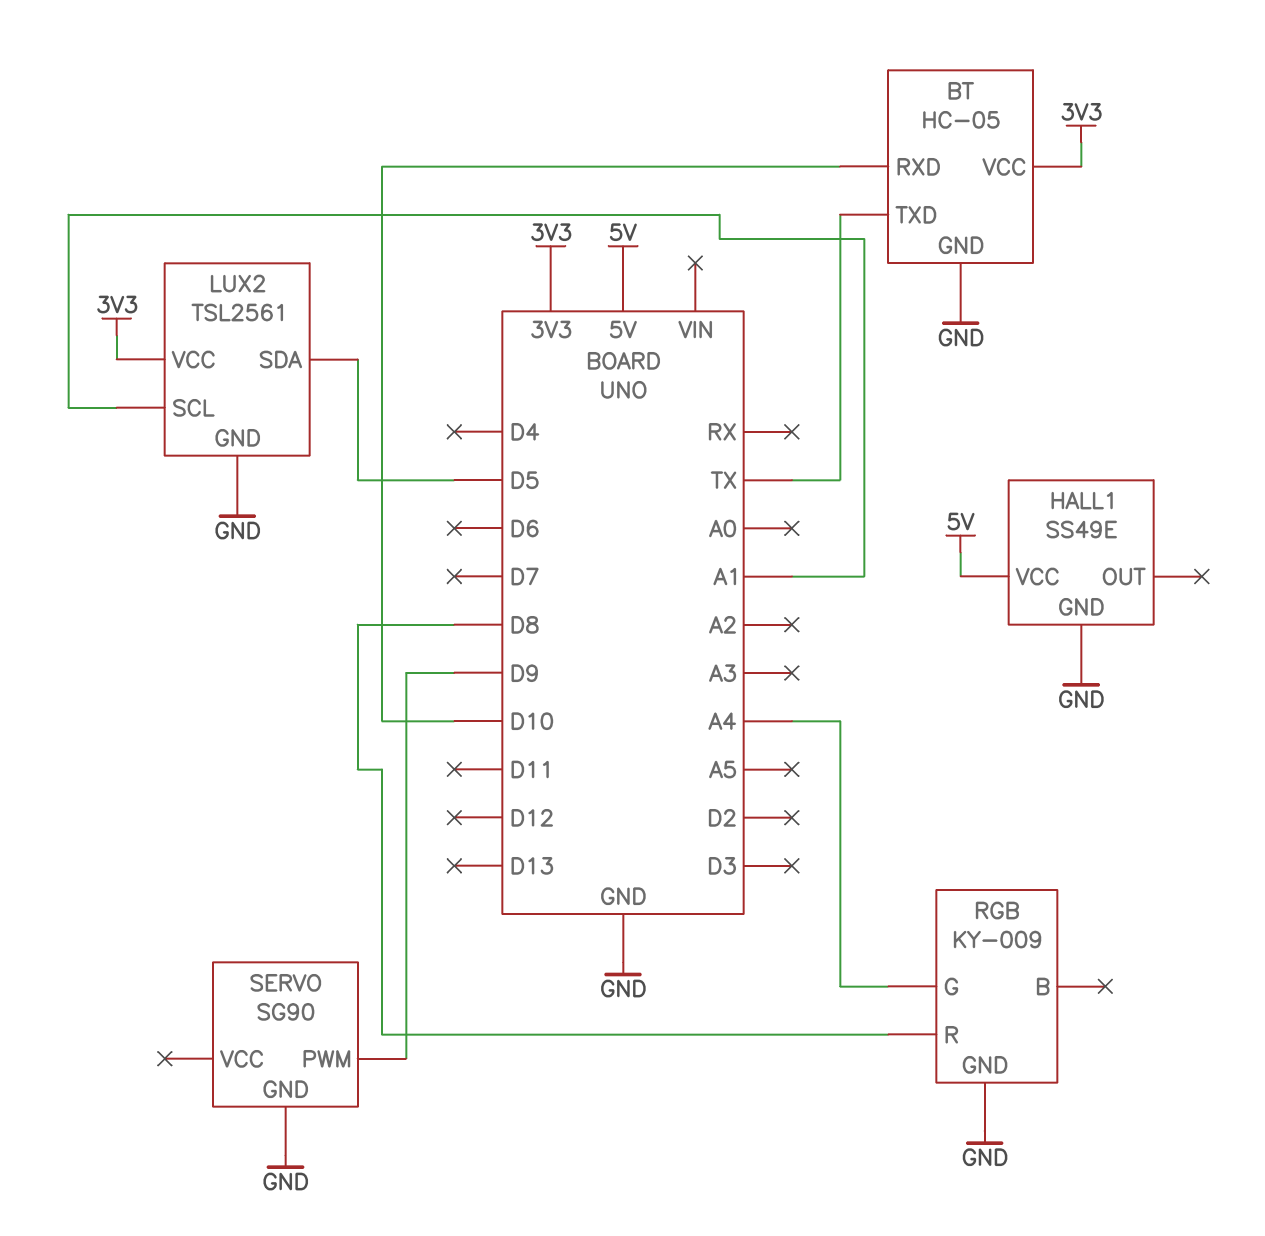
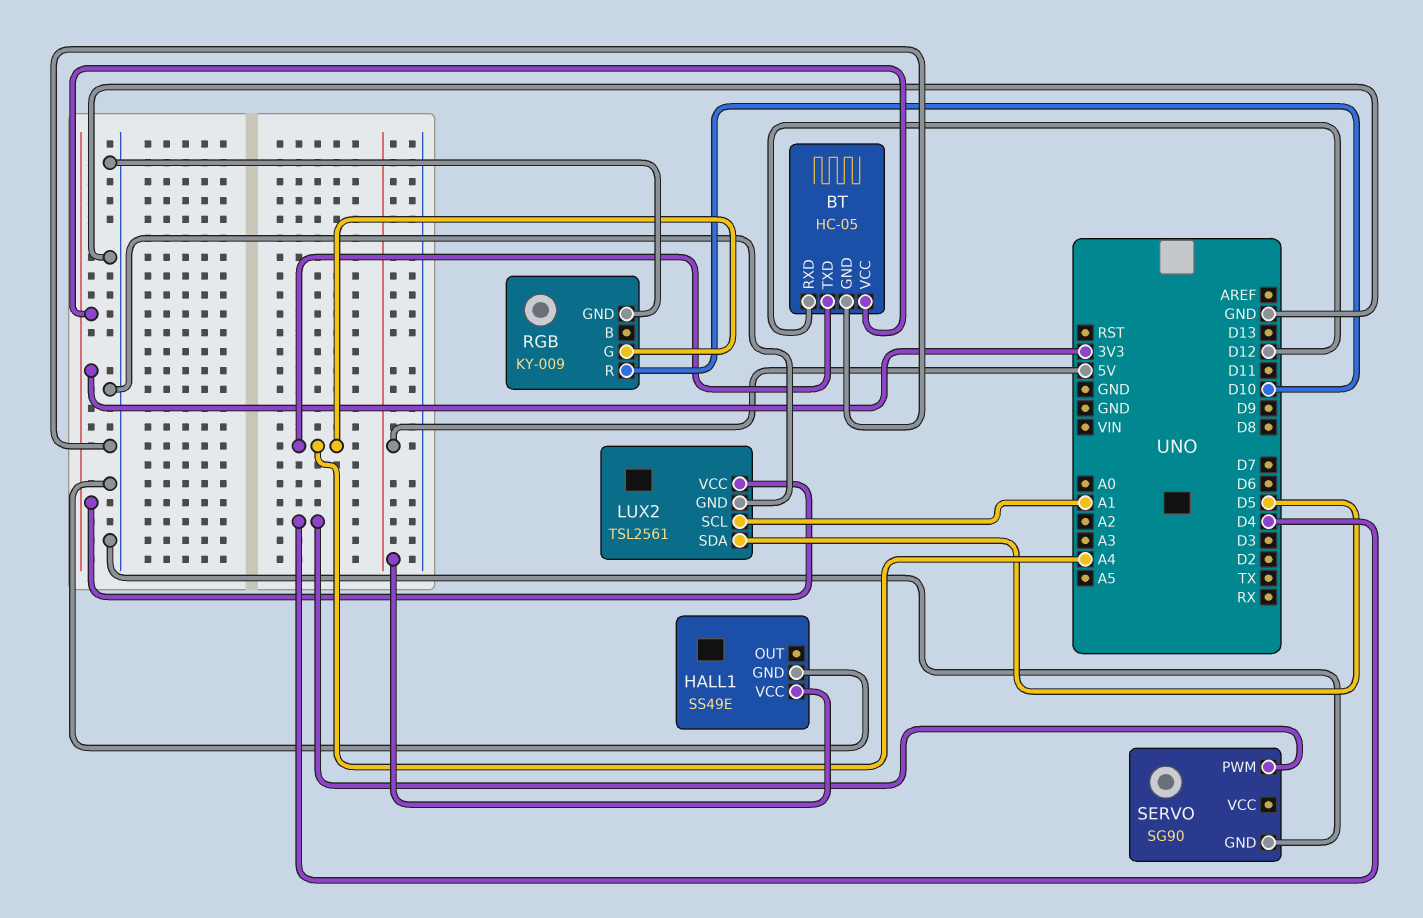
BT pin RXD: D10 -> D12
BT pin TXD: TX -> A4
RGB pin R: D8 -> D10
SERVO pin PWM: D9 -> D4

